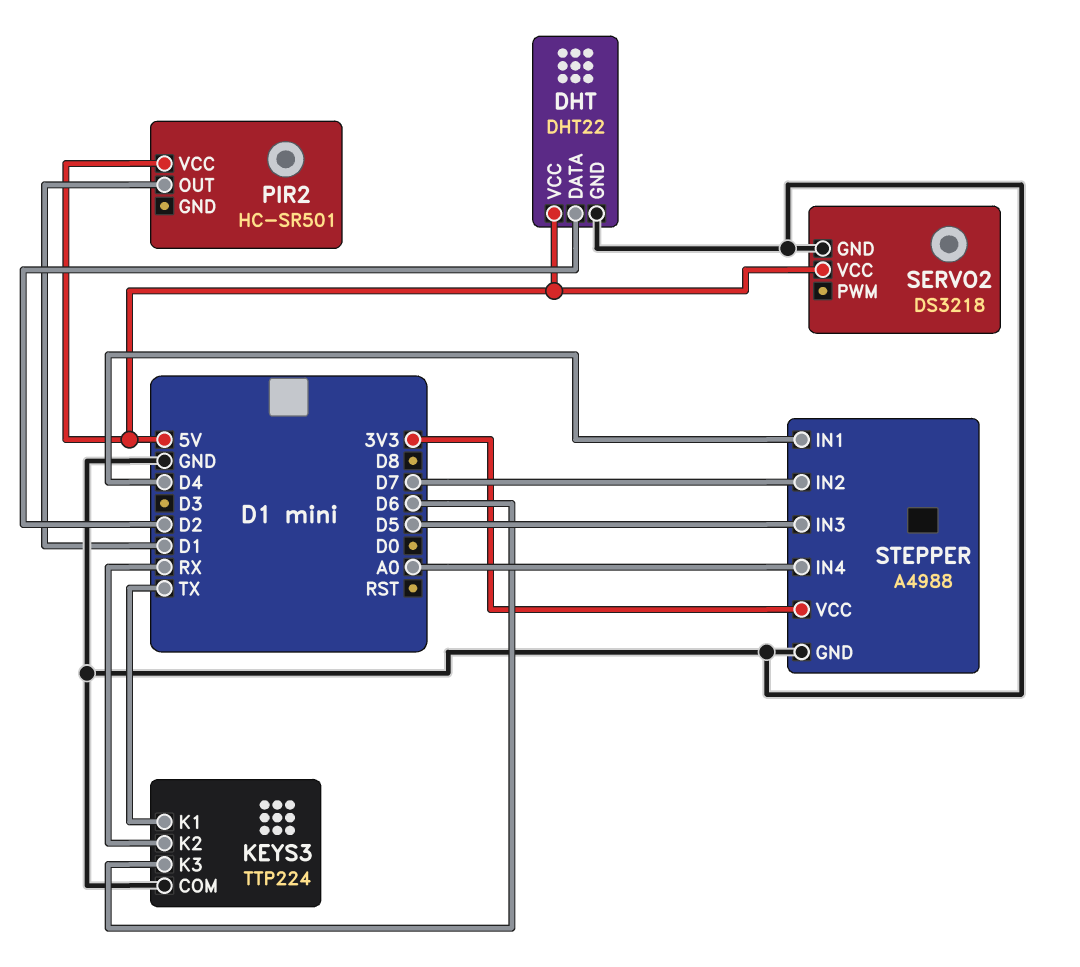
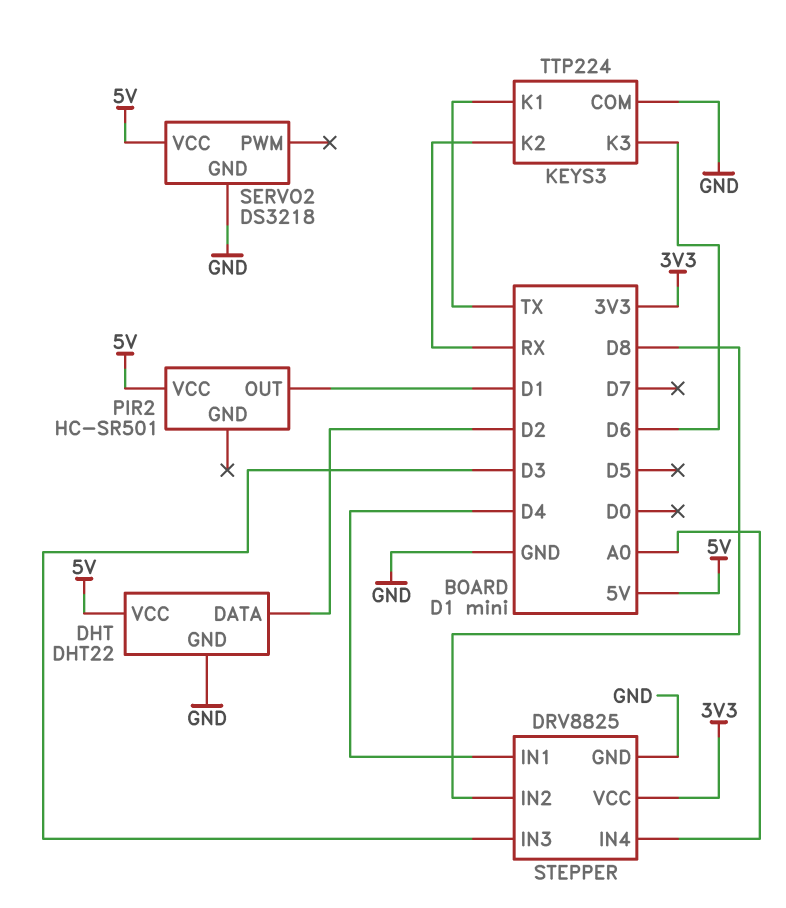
STEPPER: A4988 -> DRV8825
STEPPER pin IN2: D7 -> D8
STEPPER pin IN3: D5 -> D3

